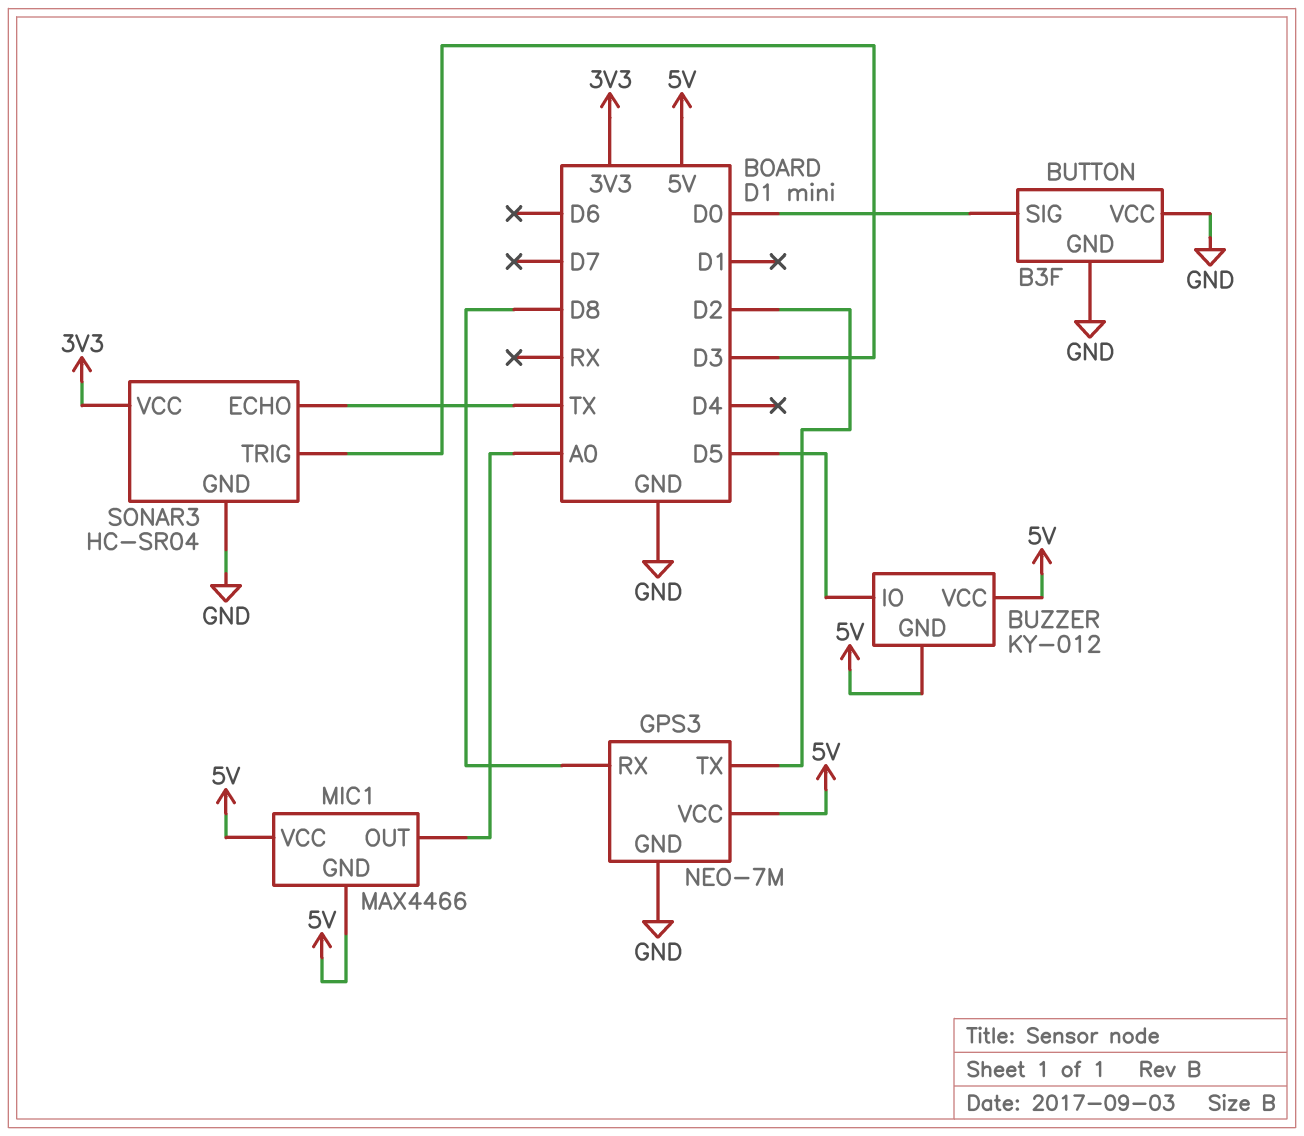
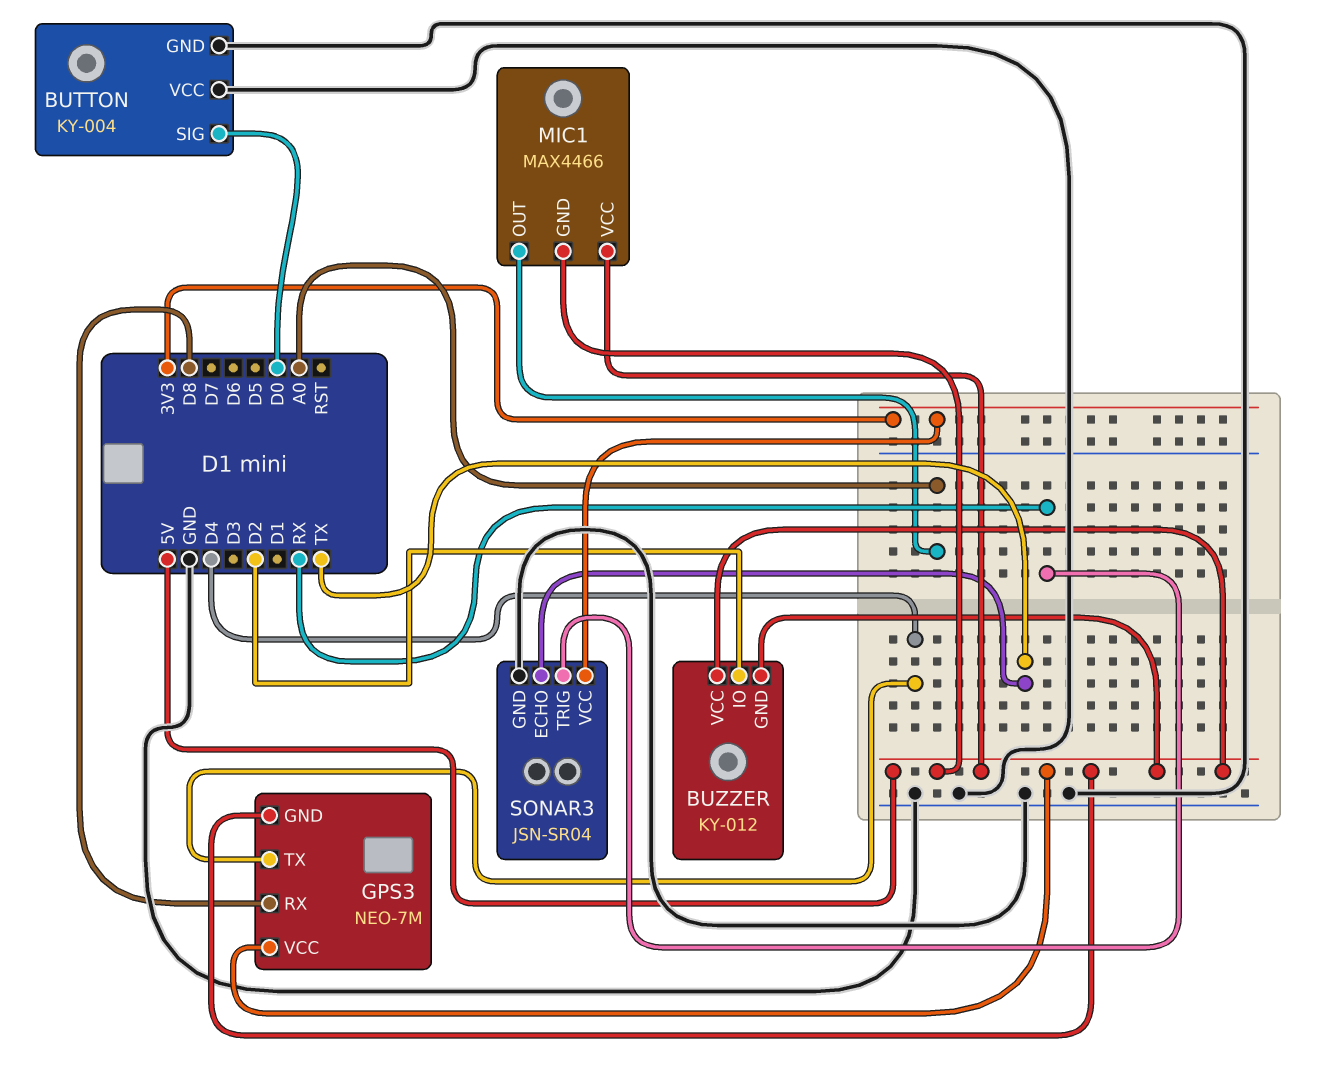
BUTTON: B3F -> KY-004
BUZZER pin IO: D5 -> D2
GPS3 pin GND: GND -> 5V
GPS3 pin TX: D2 -> D4
SONAR3: HC-SR04 -> JSN-SR04
SONAR3 pin TRIG: D3 -> RX

